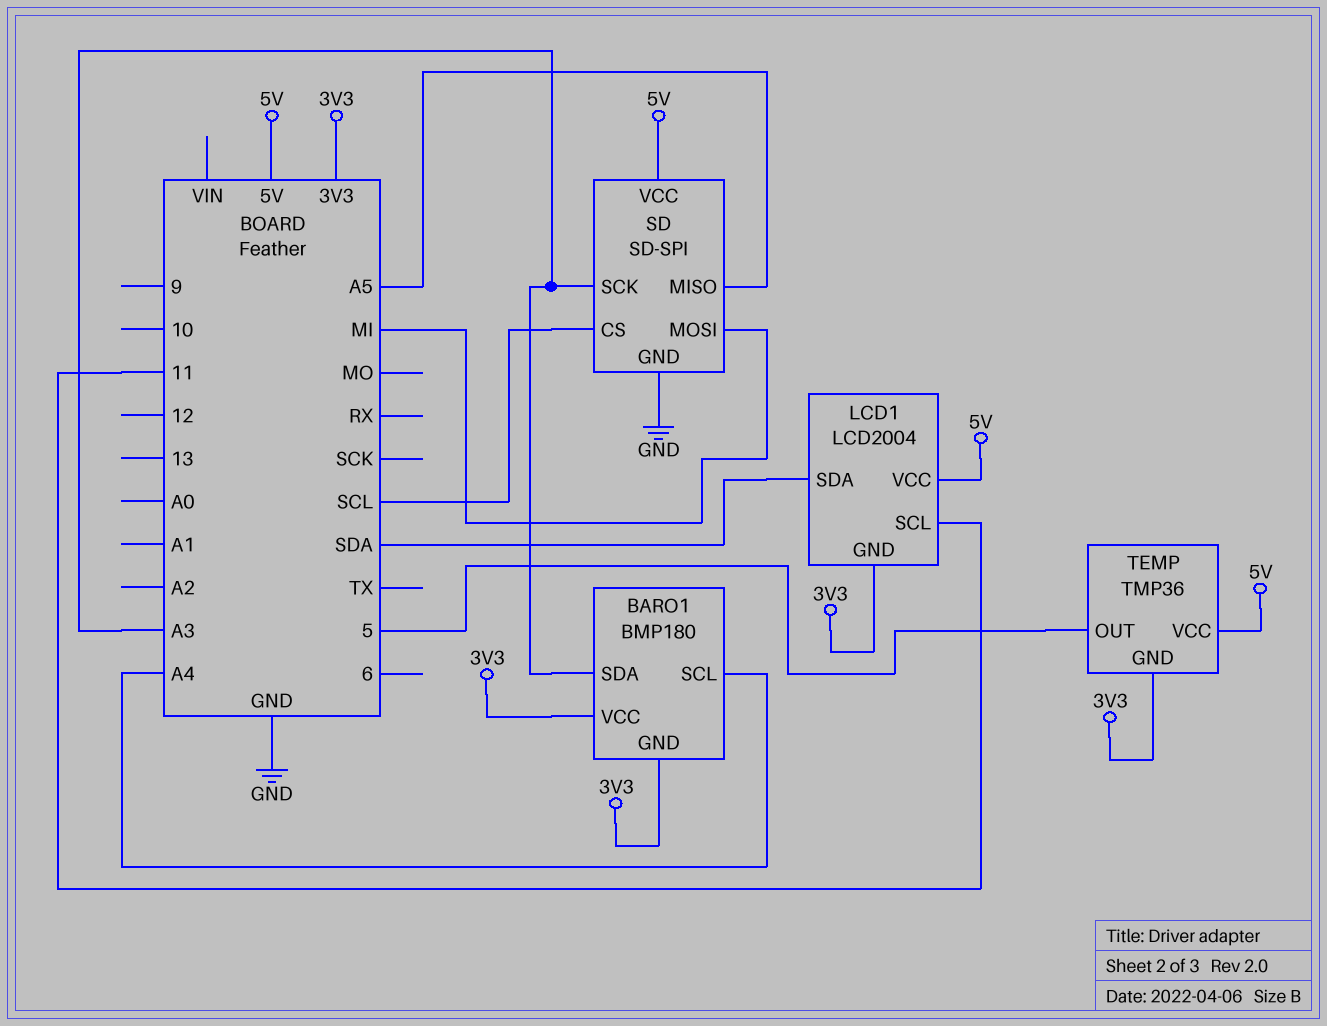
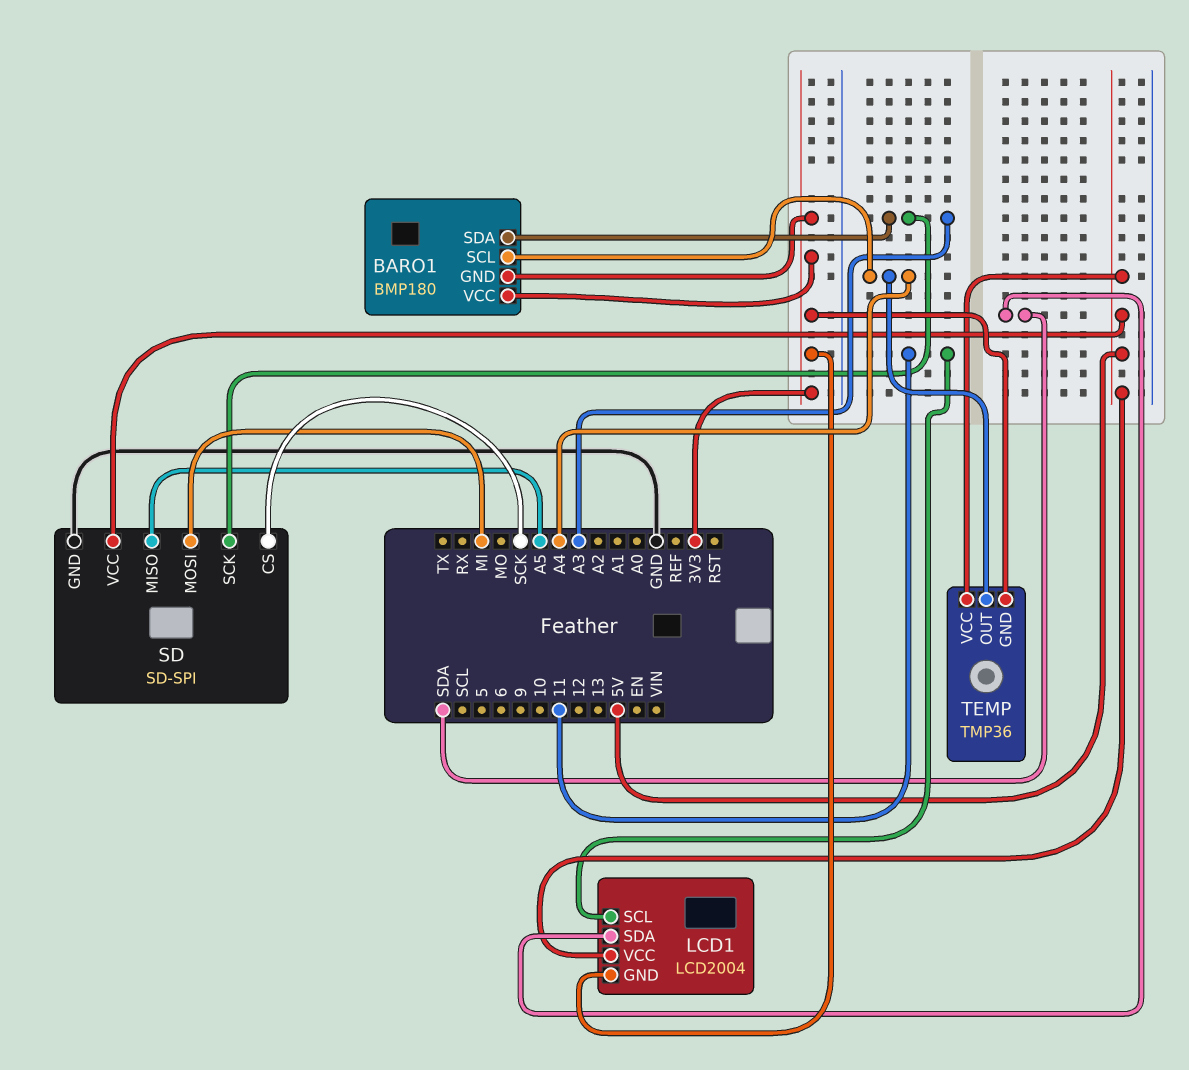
SD pin CS: SCL -> SCK
TEMP pin OUT: 5 -> A4

